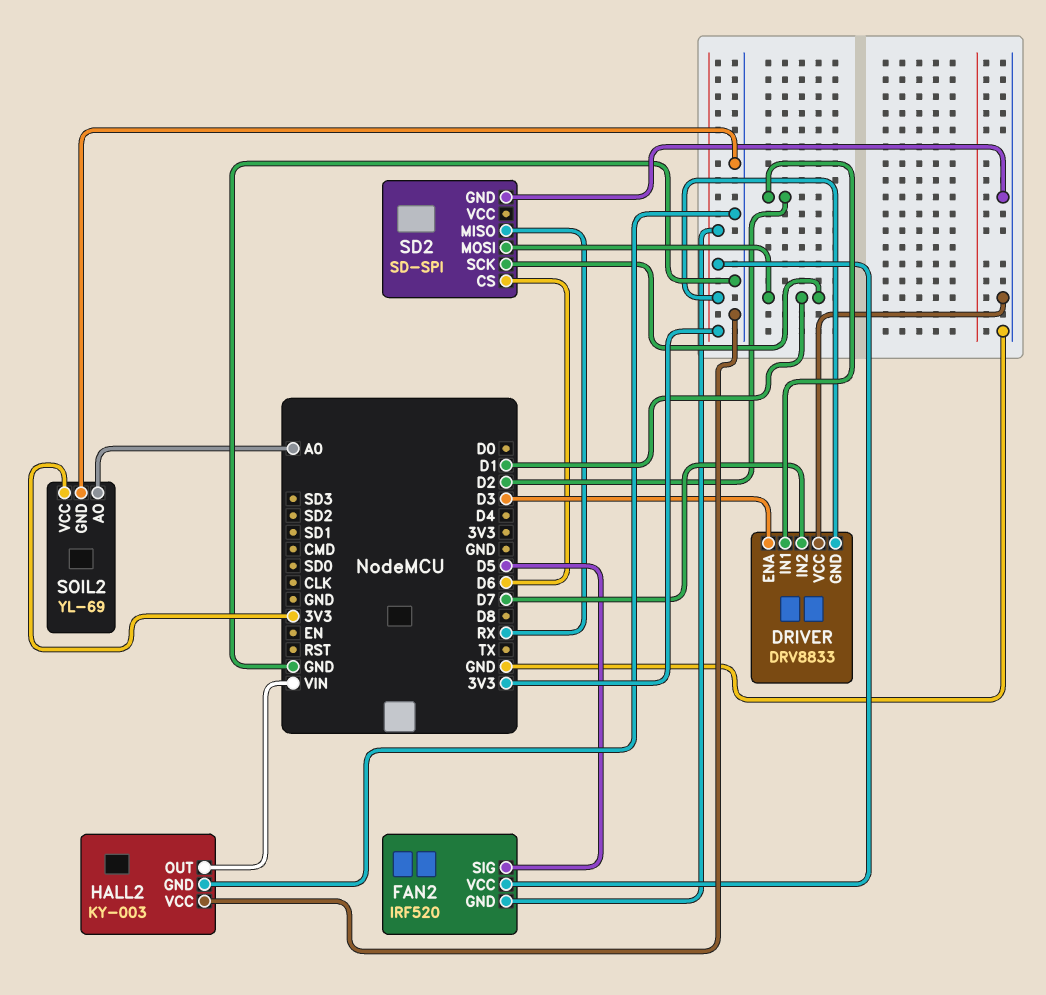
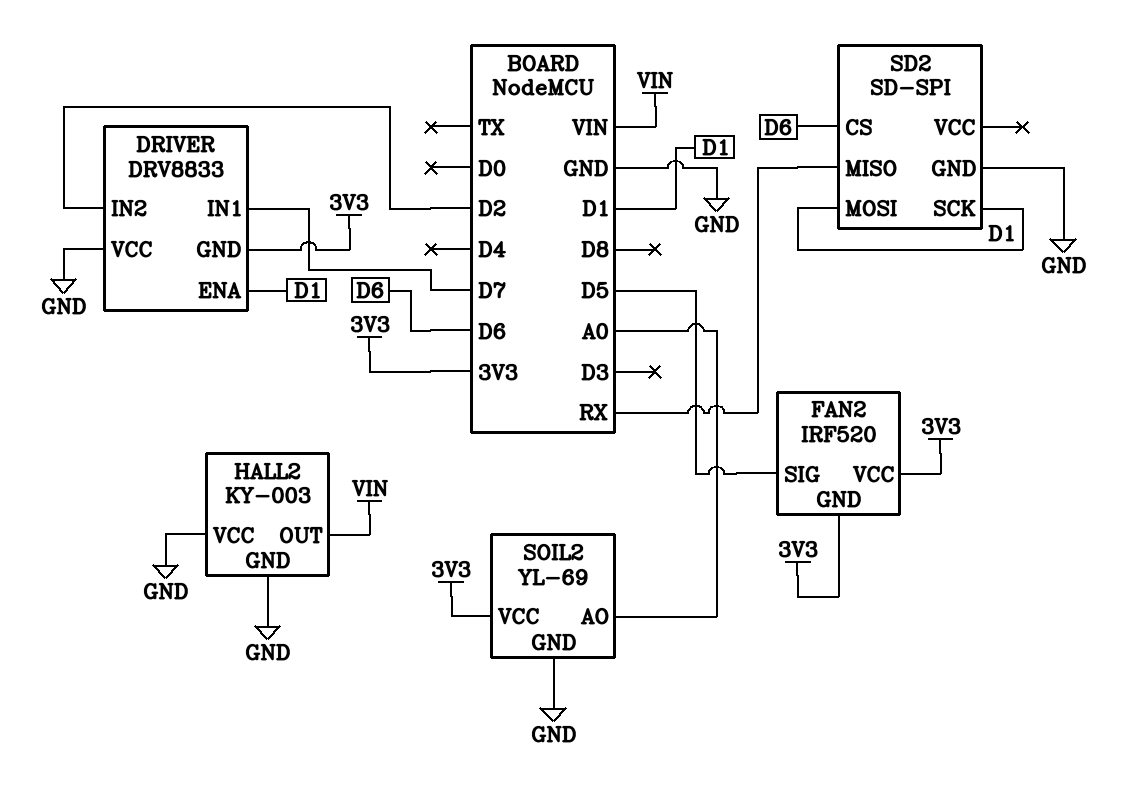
DRIVER pin ENA: D3 -> D1
DRIVER pin IN1: D2 -> D7
DRIVER pin IN2: D7 -> D2

